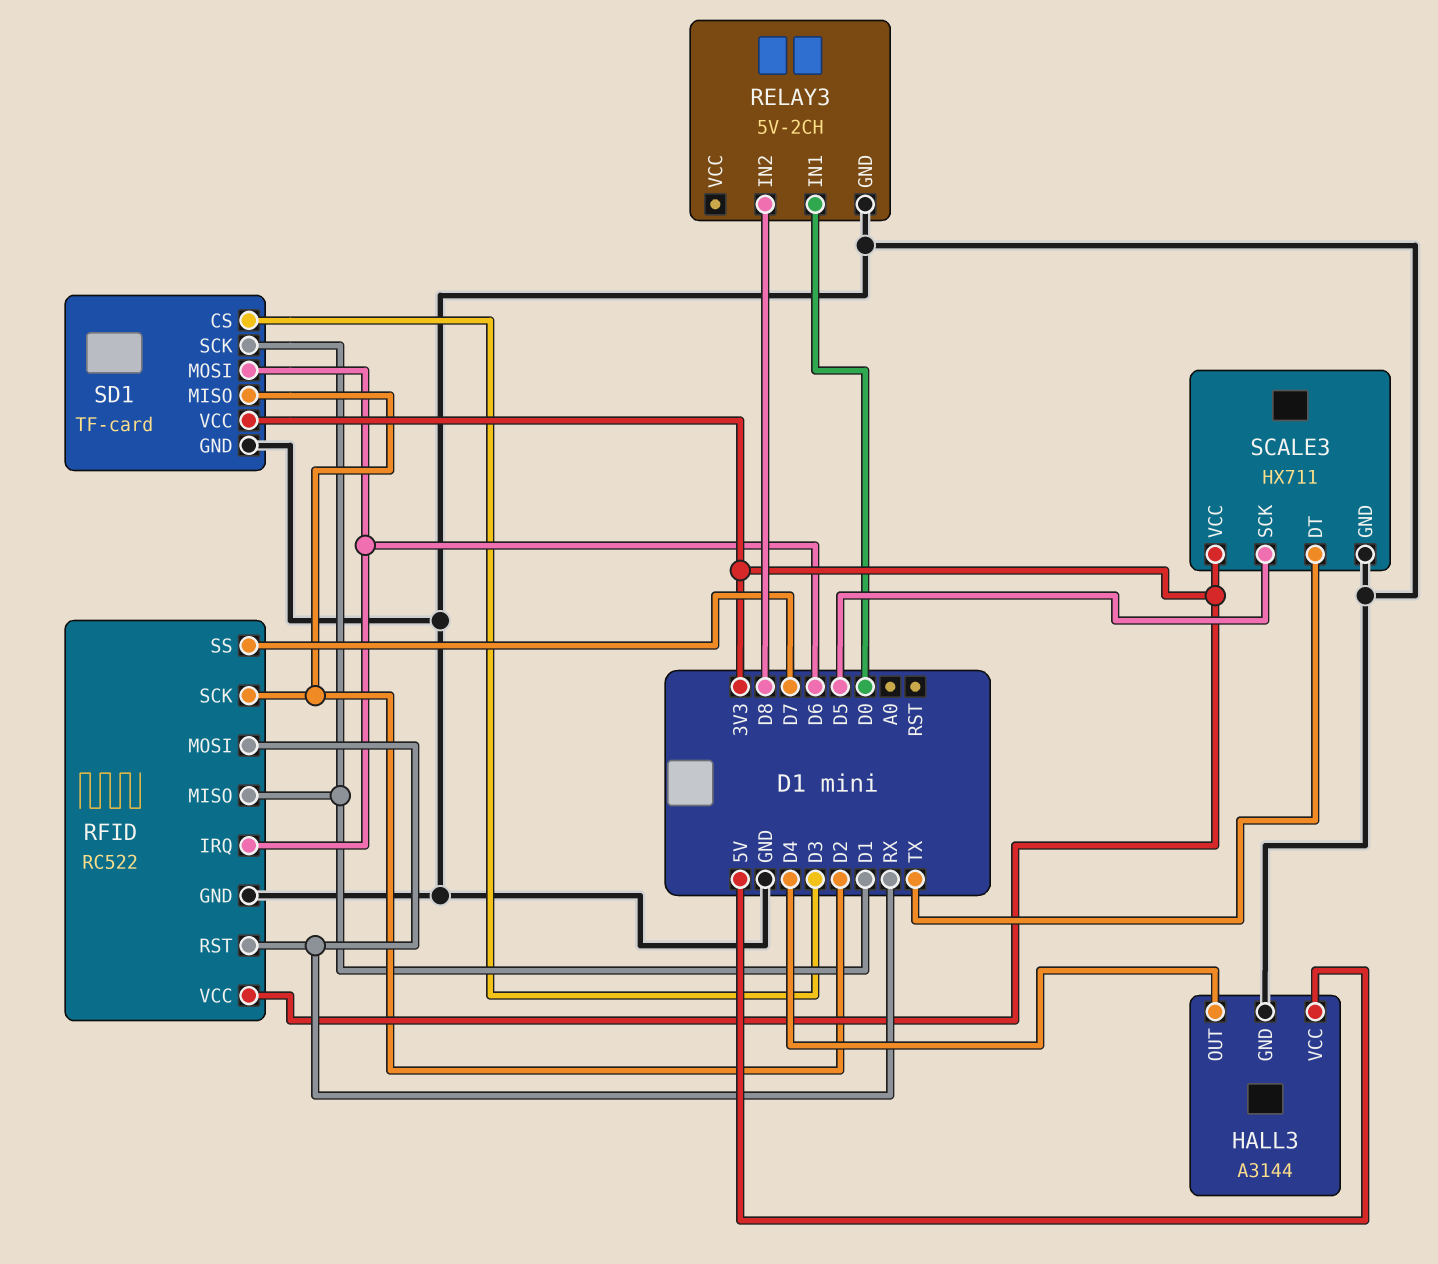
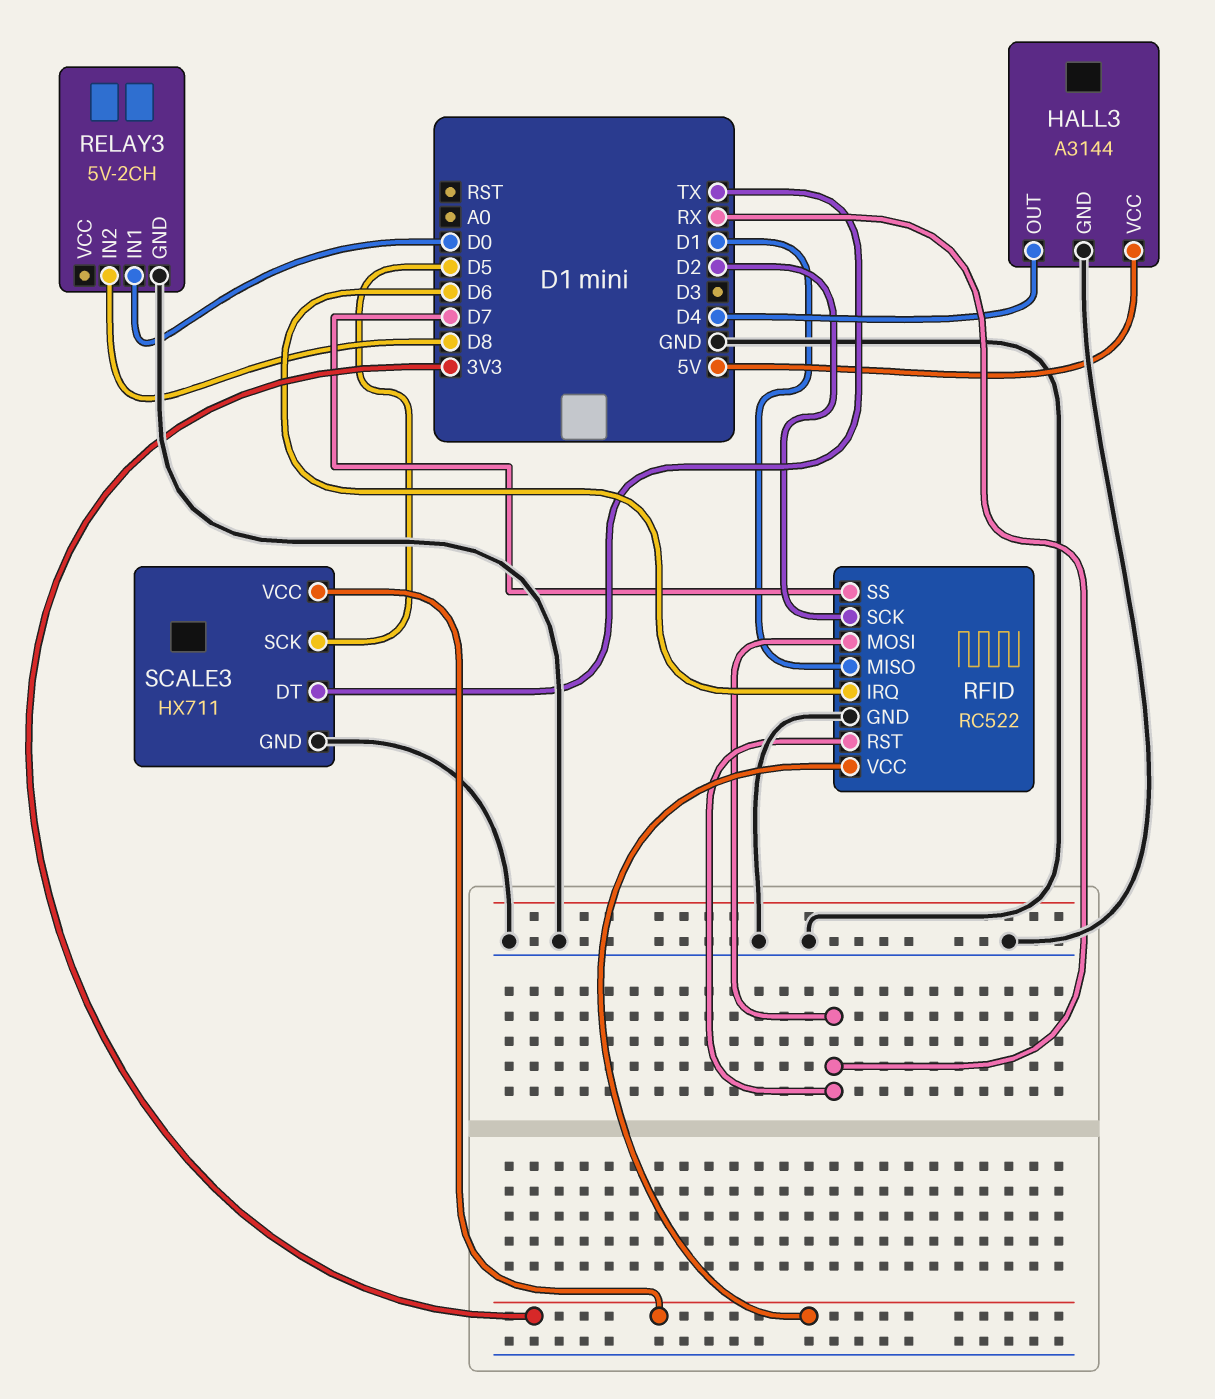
SD1: TF-card -> none
SD1 pin CS: D3 -> none
SD1 pin GND: GND -> none
SD1 pin MISO: D2 -> none
SD1 pin MOSI: D6 -> none
SD1 pin SCK: D1 -> none
SD1 pin VCC: 3V3 -> none

